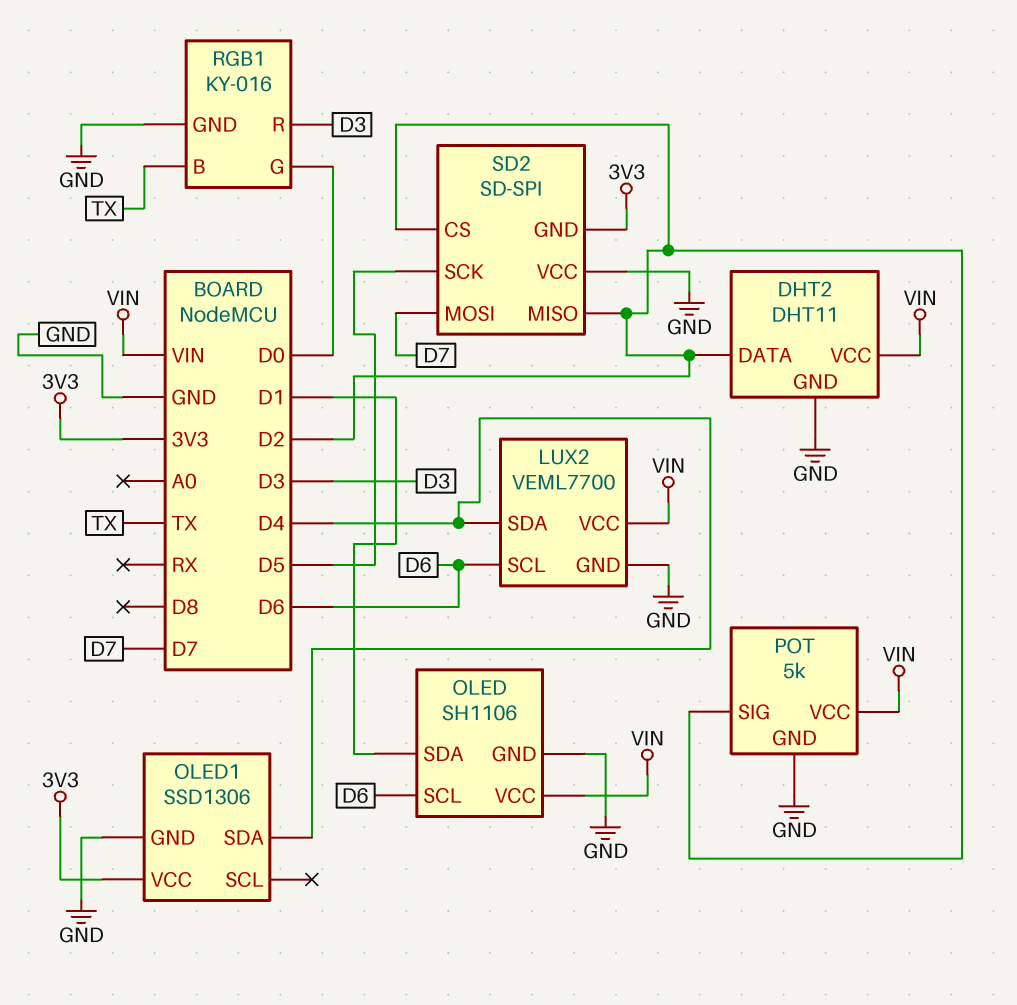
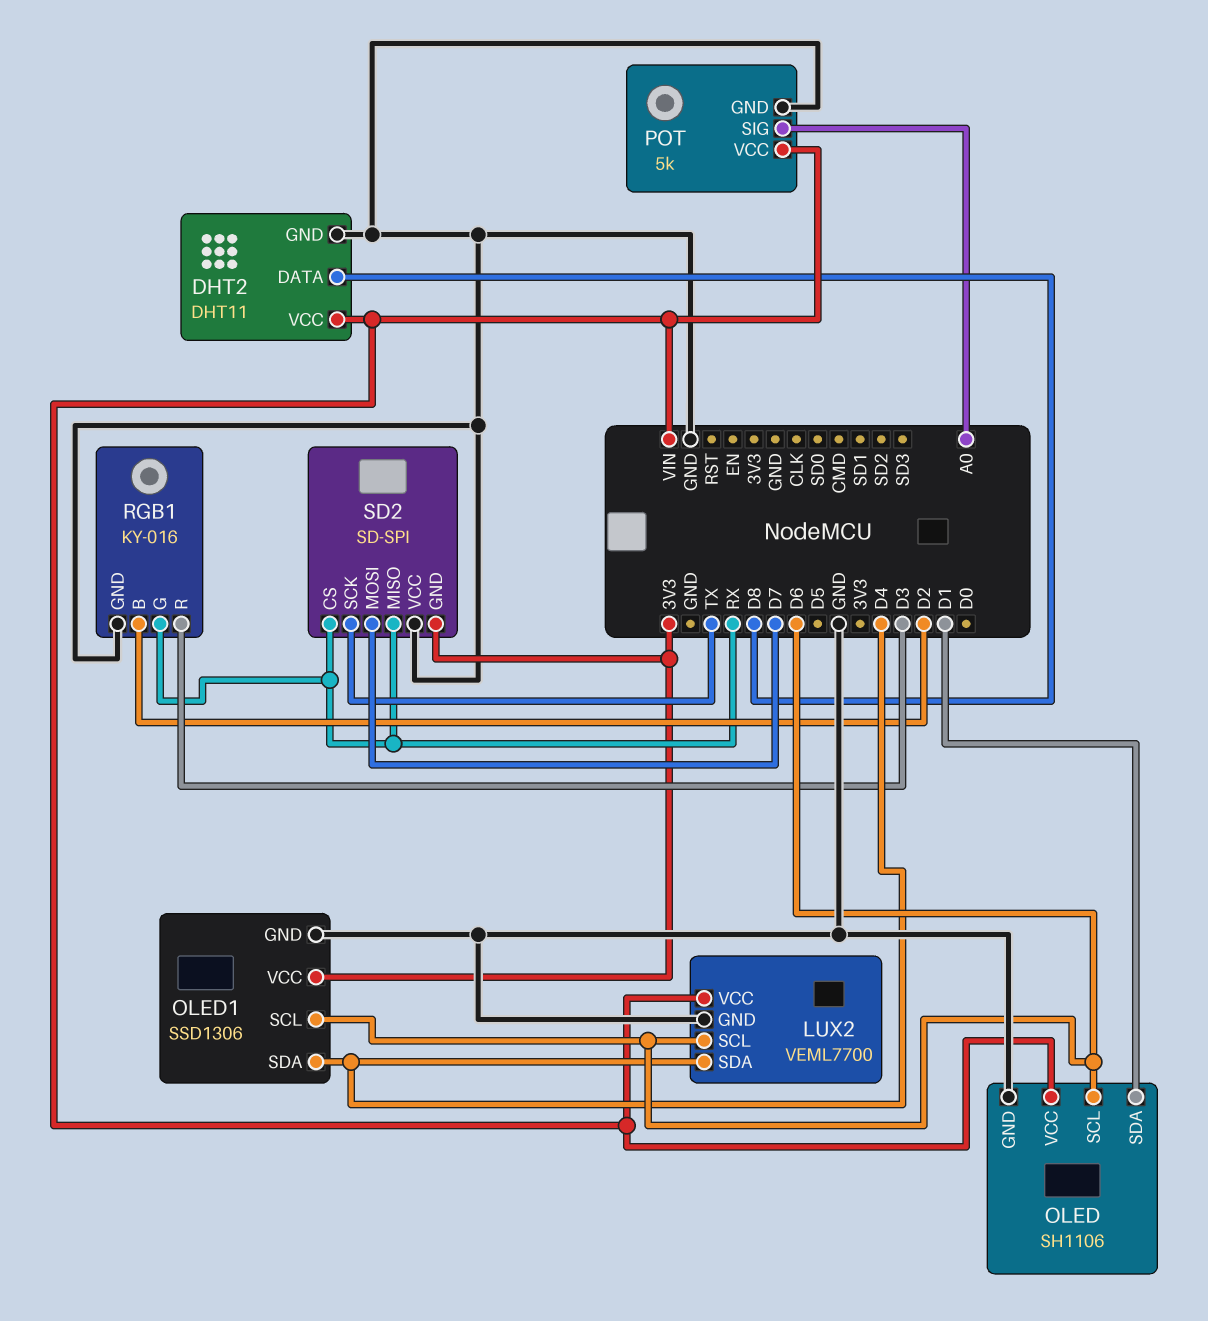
DHT2 pin DATA: D2 -> D8
OLED1 pin SCL: none -> D6
POT pin SIG: D2 -> A0
RGB1 pin B: TX -> D2
RGB1 pin G: D0 -> RX
SD2 pin CS: D2 -> RX
SD2 pin MISO: D2 -> RX
SD2 pin SCK: D5 -> TX

